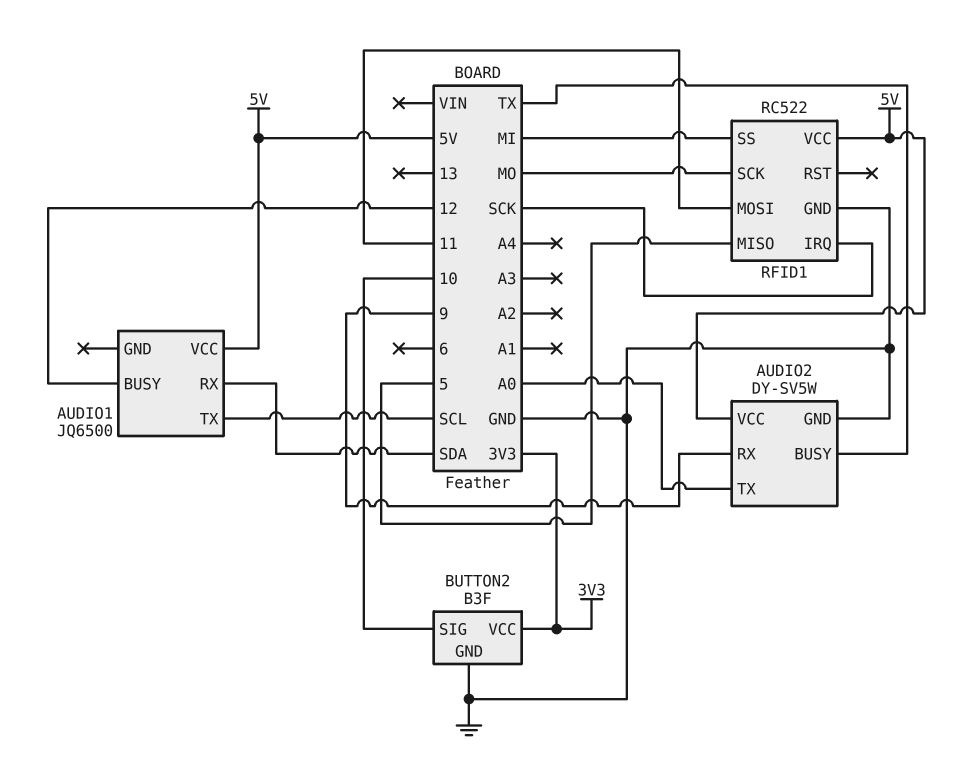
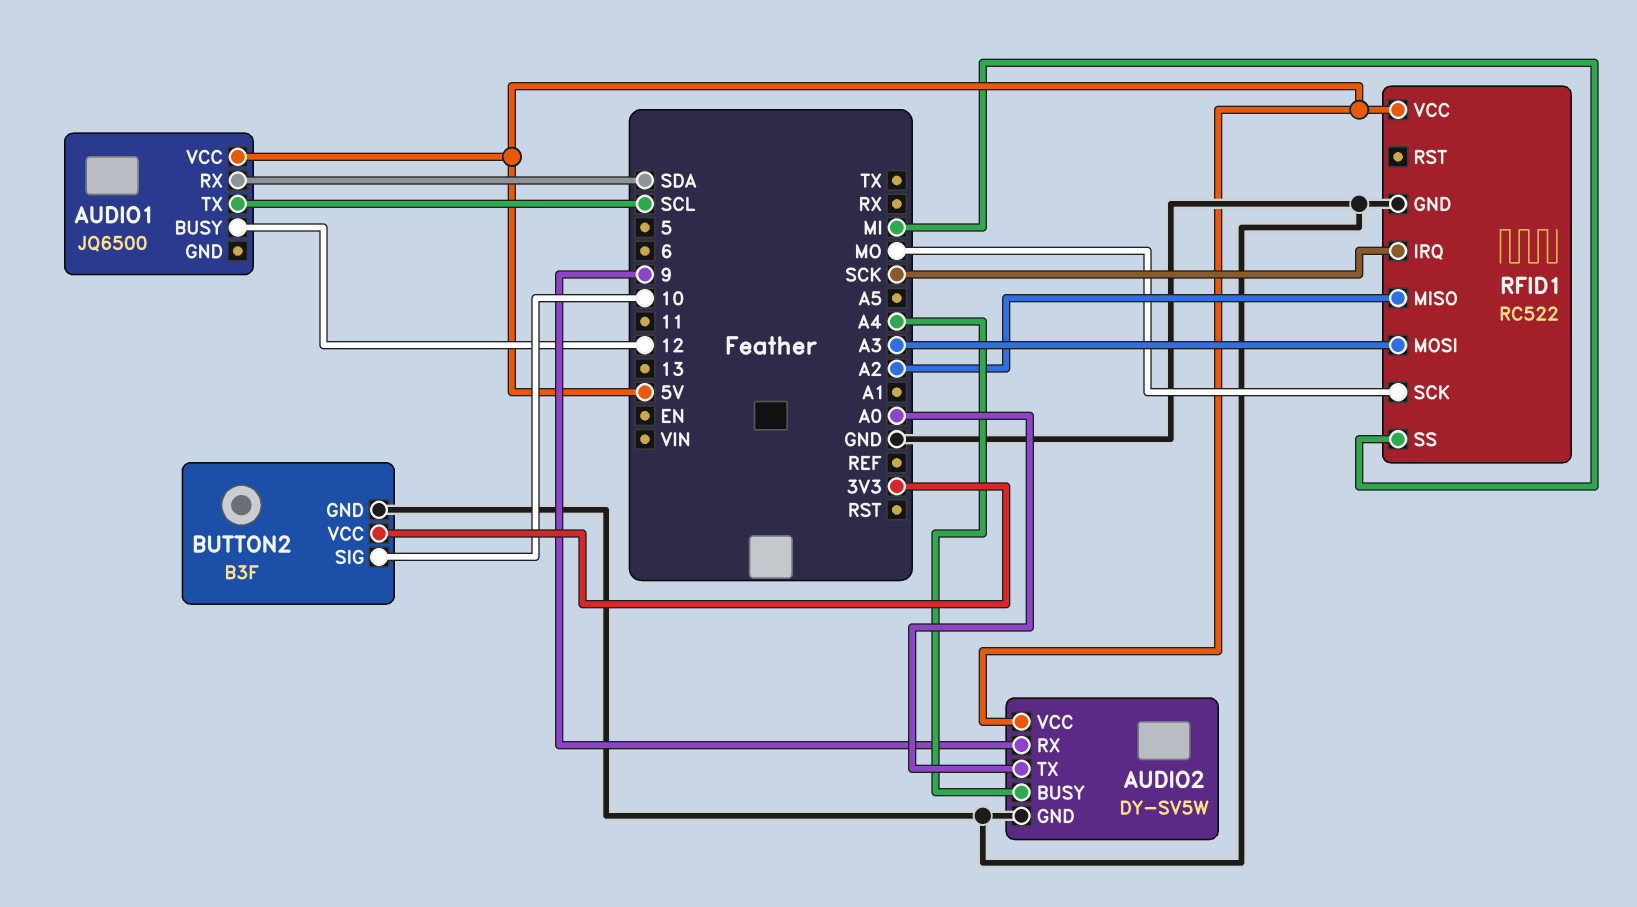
AUDIO2 pin BUSY: TX -> A4
RFID1 pin MISO: 5 -> A2
RFID1 pin MOSI: 11 -> A3

